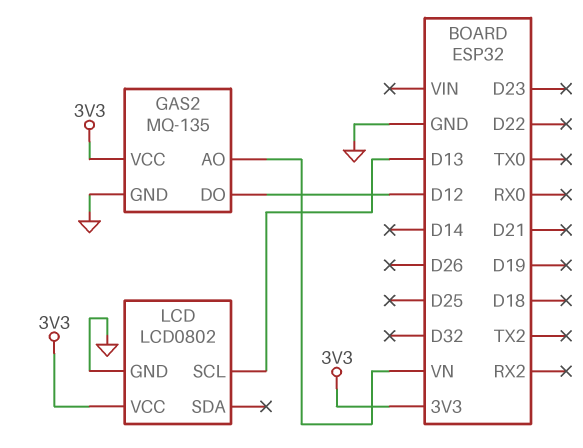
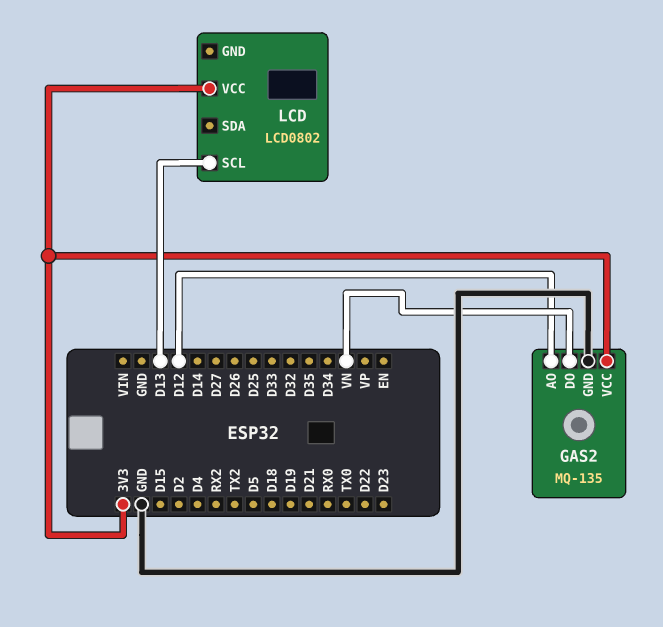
GAS2 pin AO: VN -> D12
GAS2 pin DO: D12 -> VN
LCD pin GND: GND -> none

